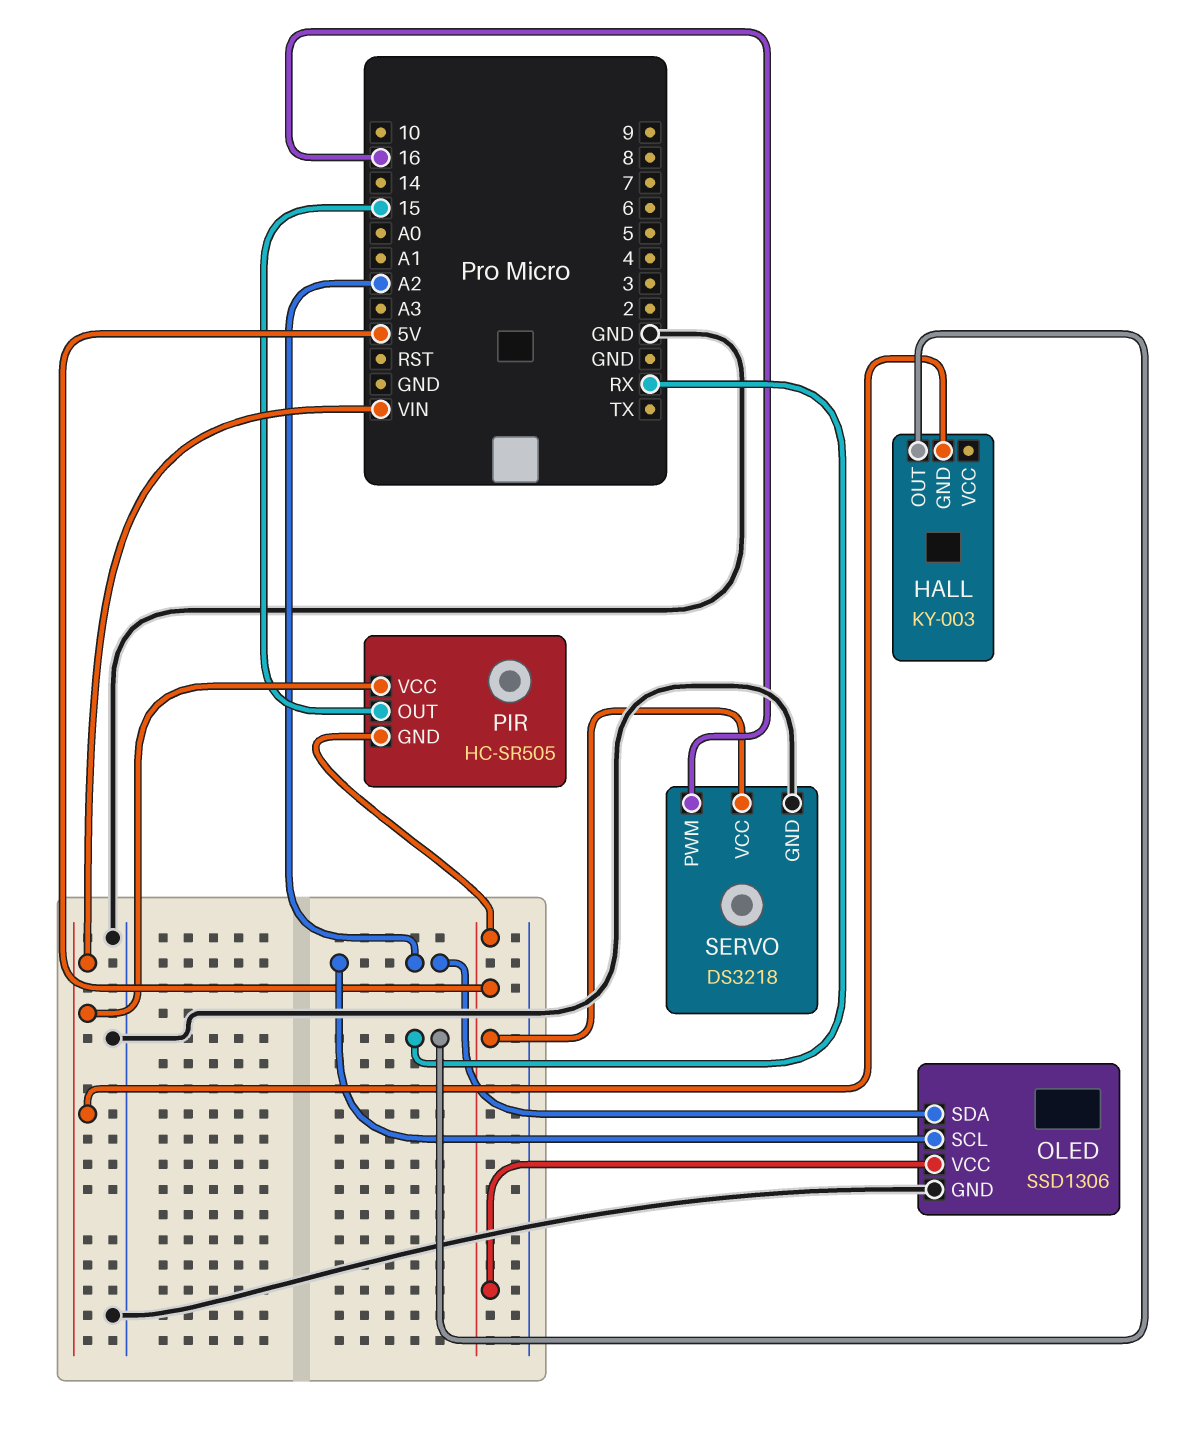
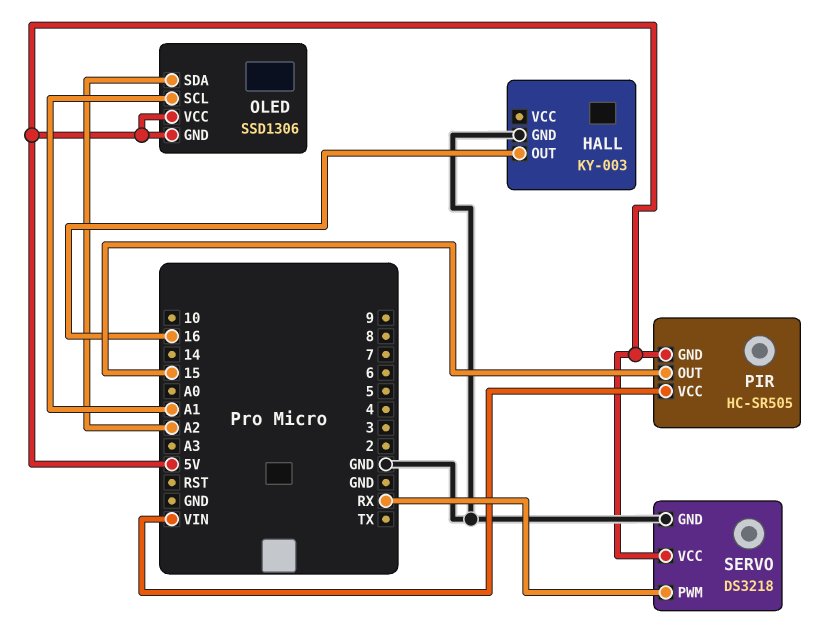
HALL pin GND: VIN -> GND
HALL pin OUT: RX -> 16
OLED pin GND: GND -> 5V
OLED pin SCL: A2 -> A1
SERVO pin PWM: 16 -> RX

